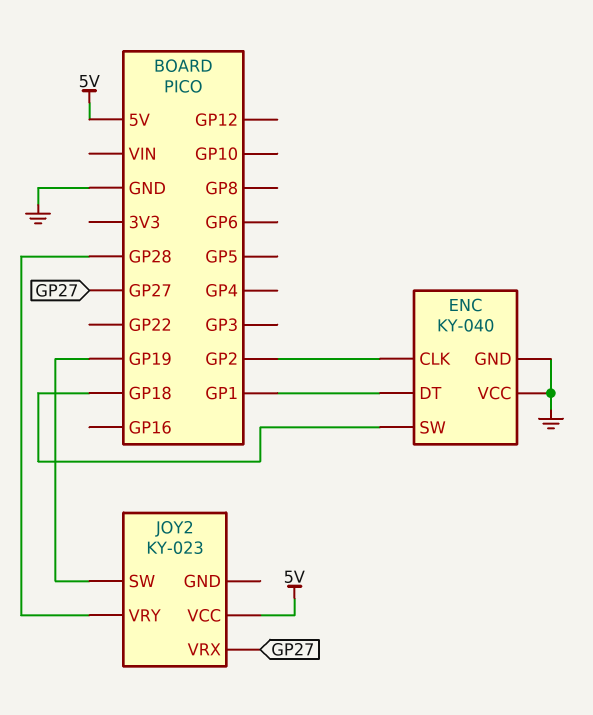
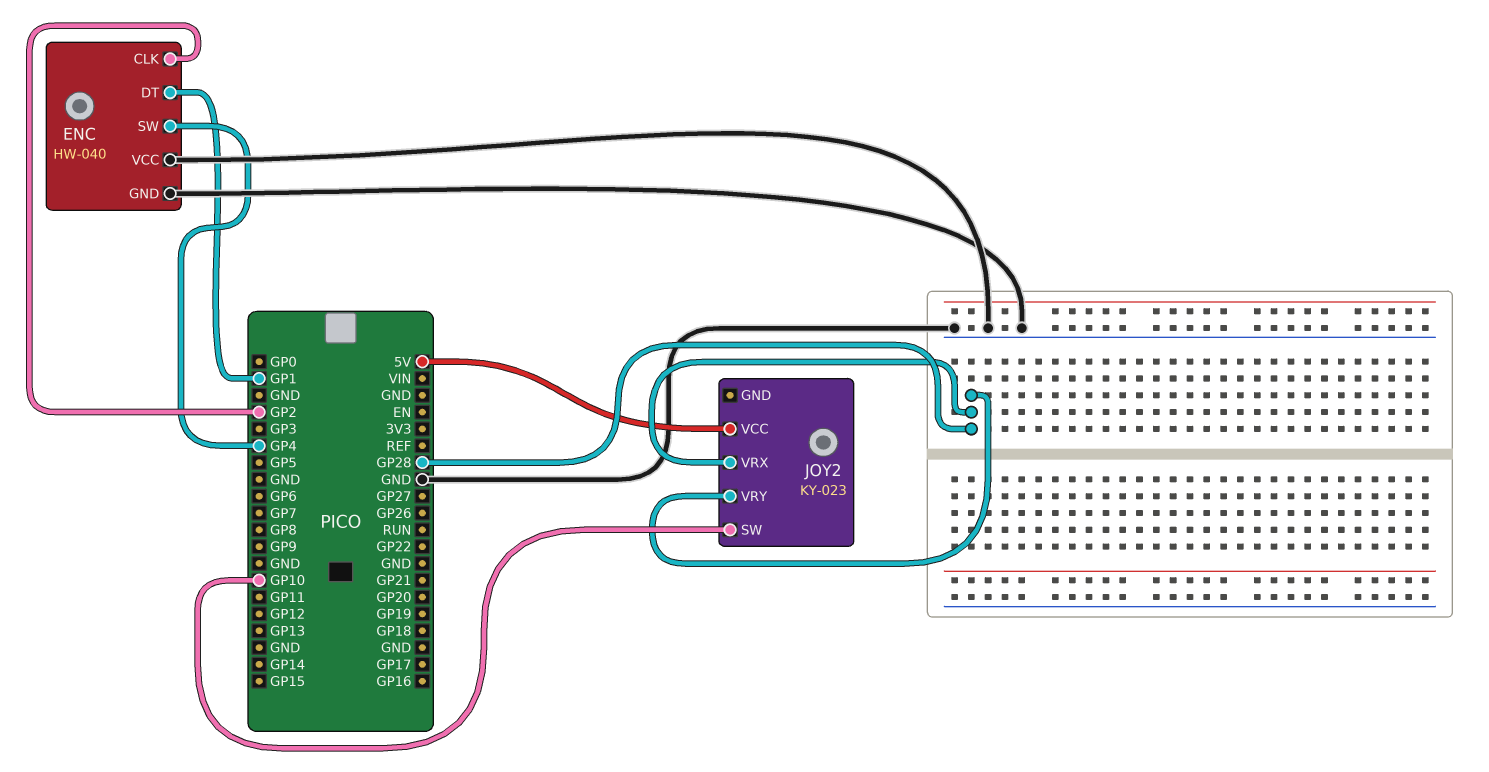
ENC: KY-040 -> HW-040
ENC pin SW: GP18 -> GP4
JOY2 pin SW: GP19 -> GP10
JOY2 pin VRX: GP27 -> GP28

